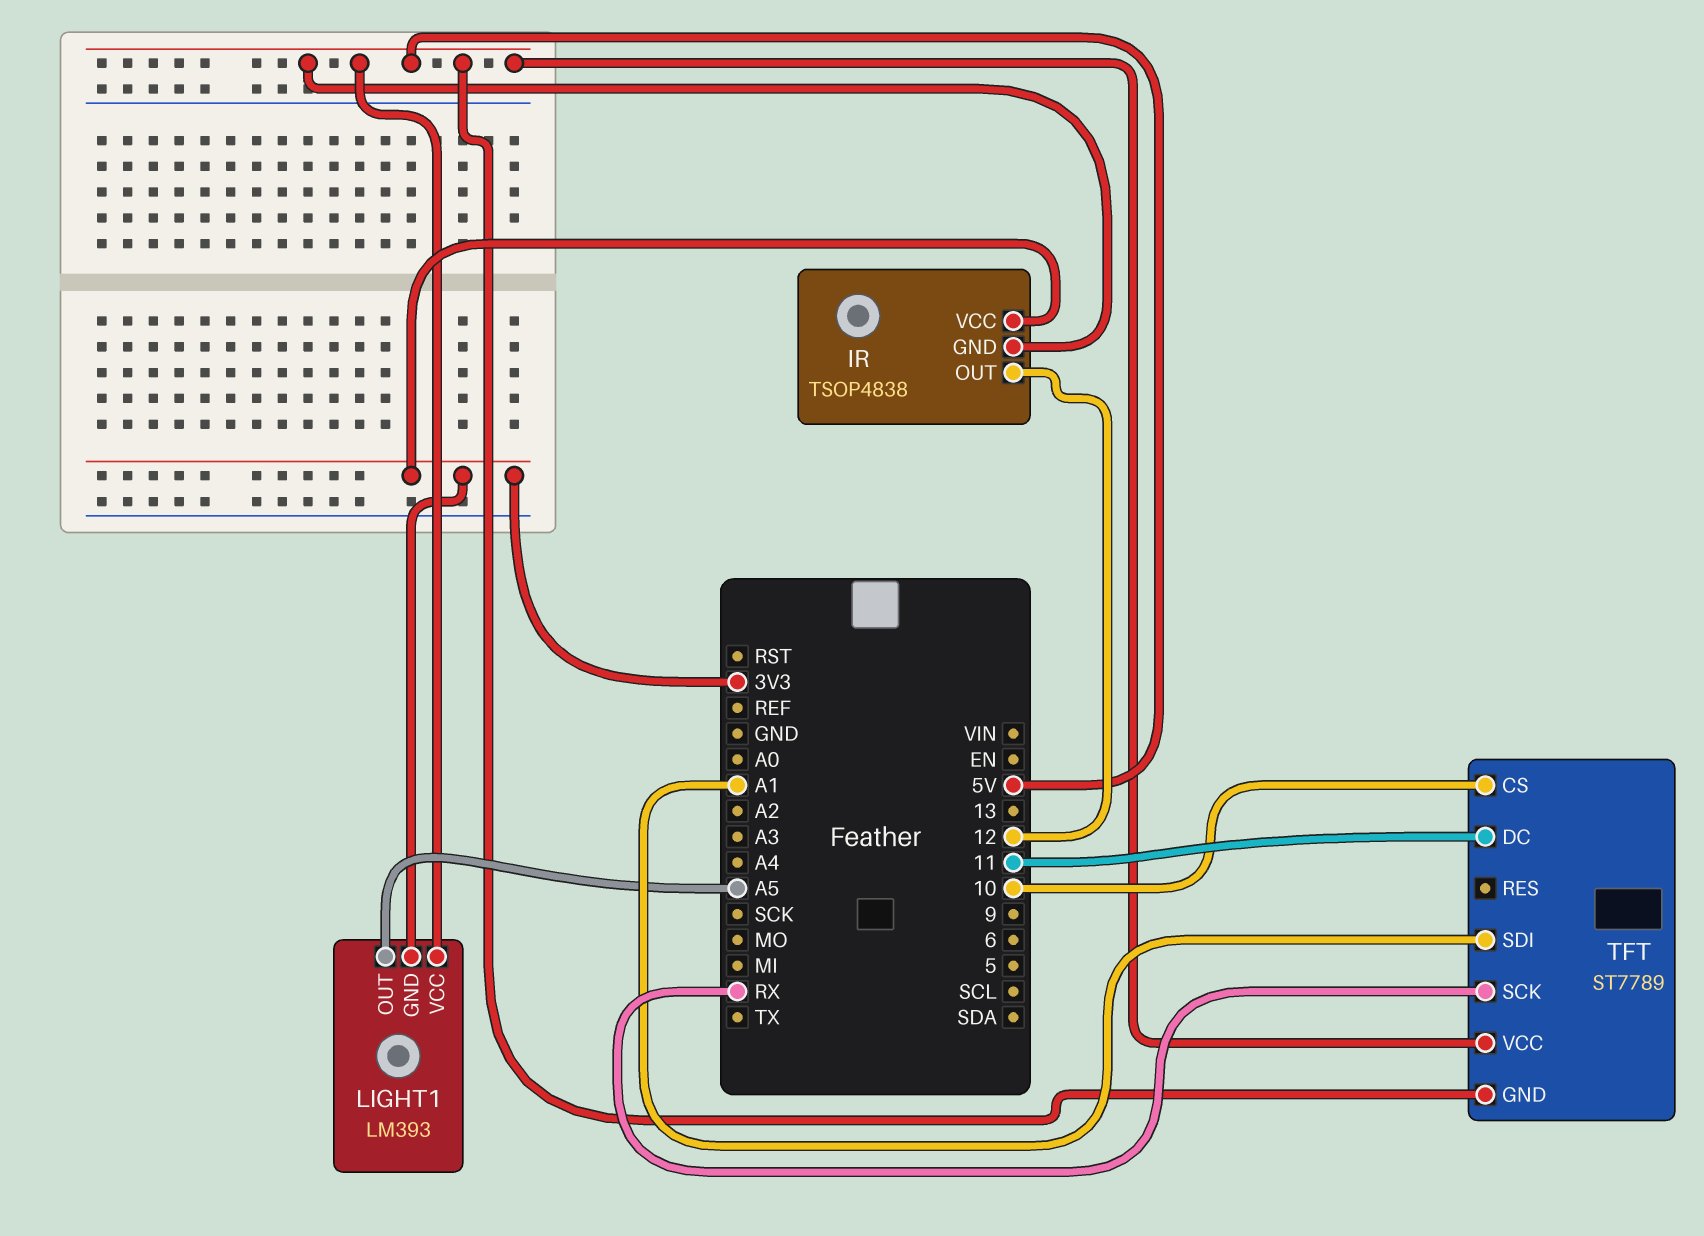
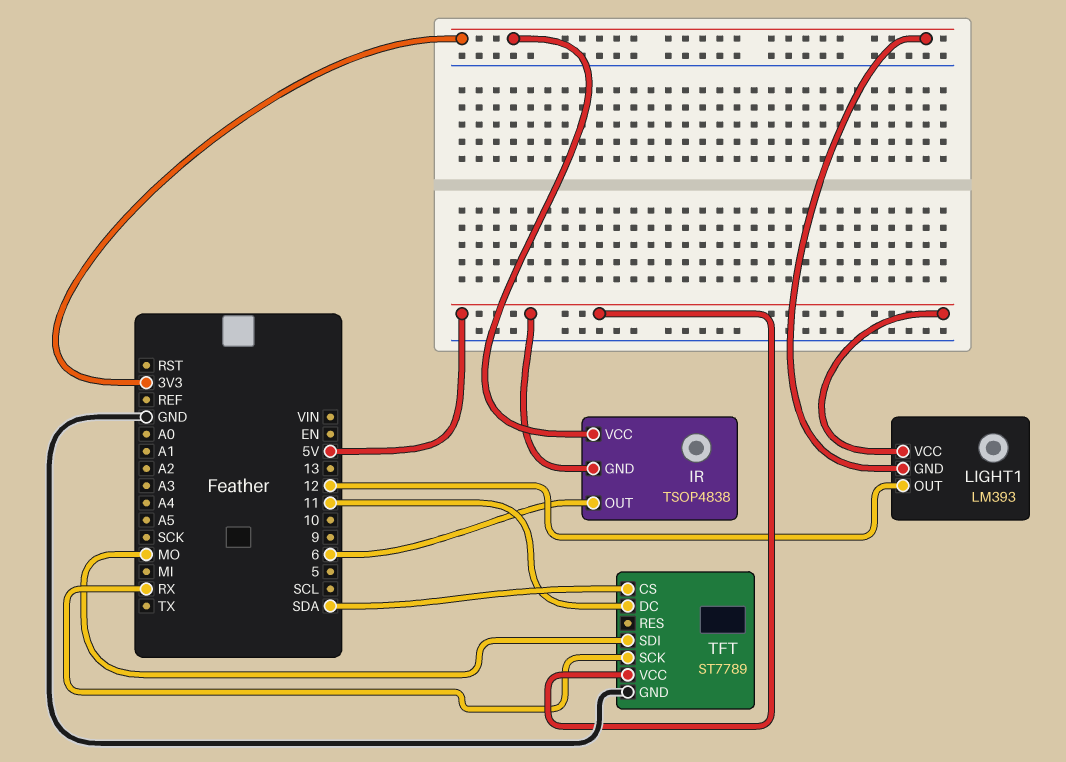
IR pin OUT: 12 -> 6
LIGHT1 pin OUT: A5 -> 12
TFT pin CS: 10 -> SDA
TFT pin GND: 5V -> GND
TFT pin SDI: A1 -> MO

